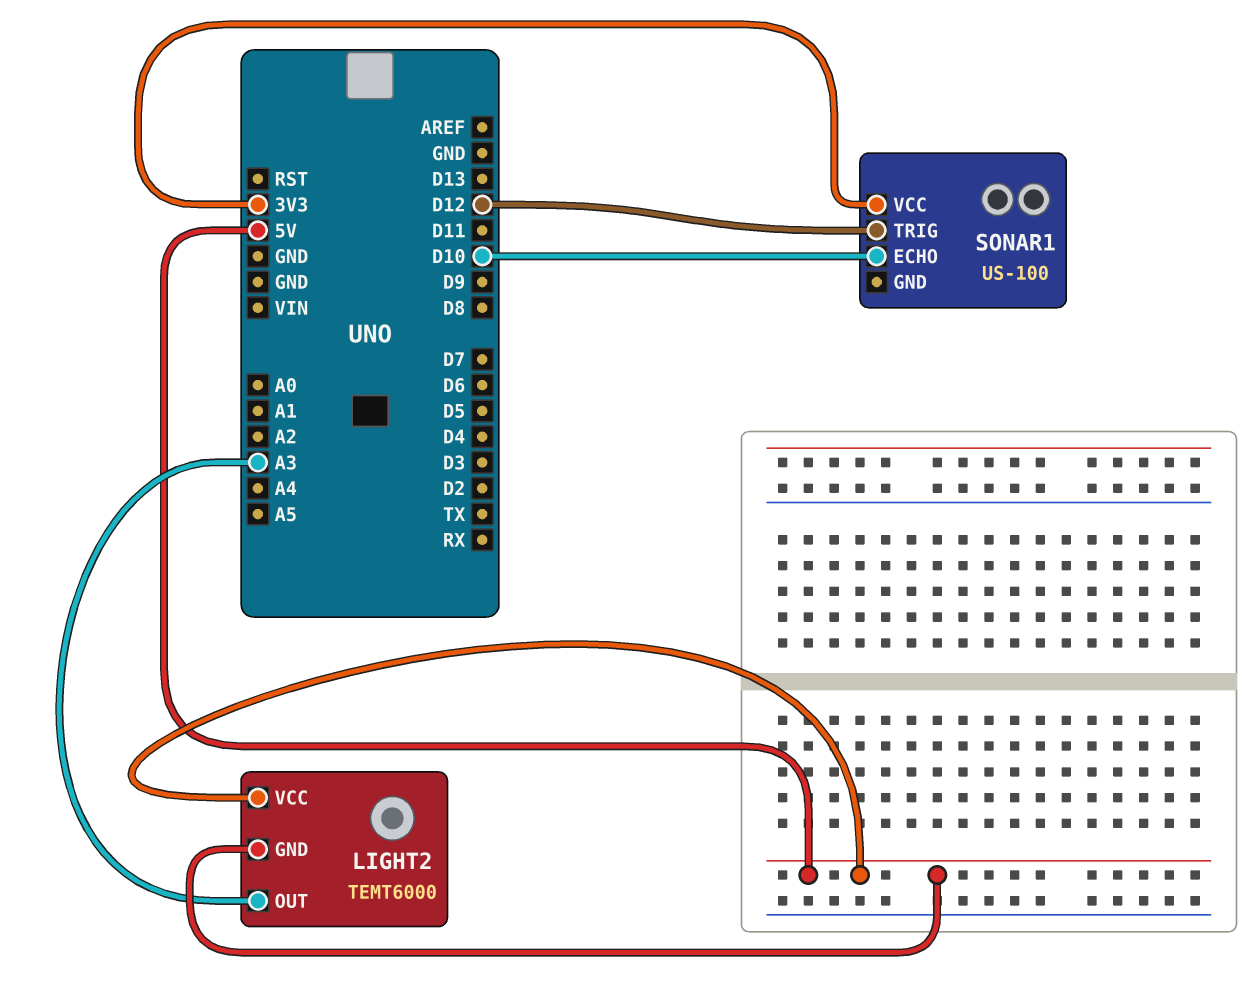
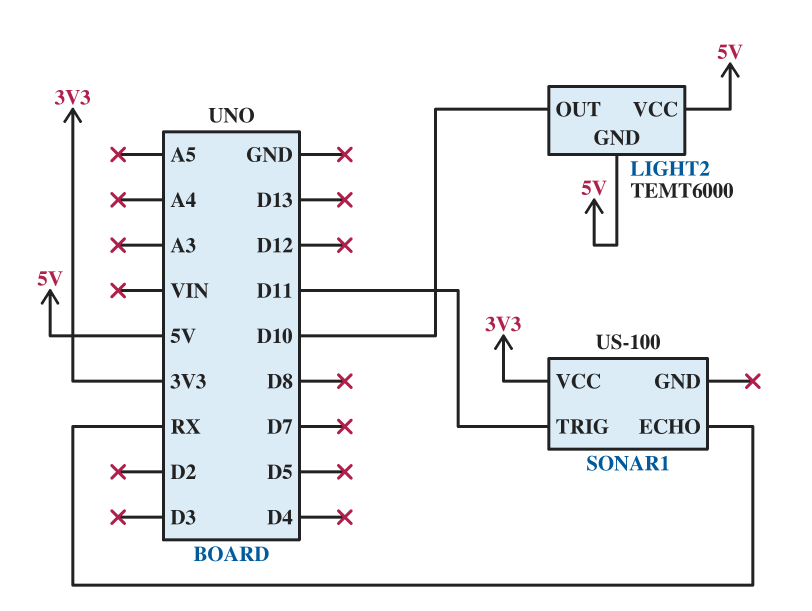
LIGHT2 pin OUT: A3 -> D10
SONAR1 pin ECHO: D10 -> RX
SONAR1 pin TRIG: D12 -> D11

